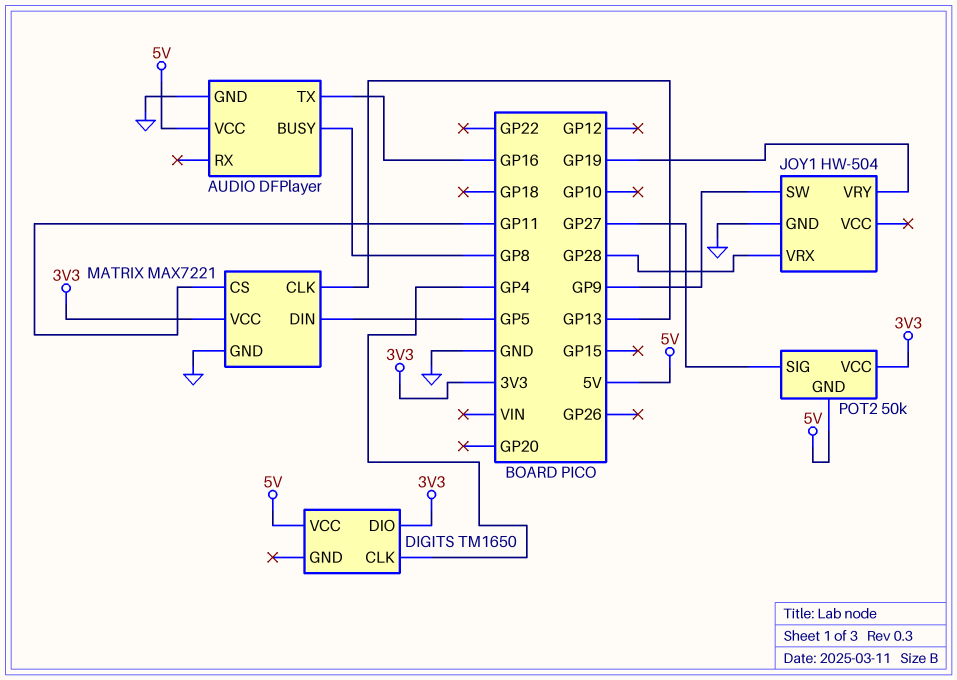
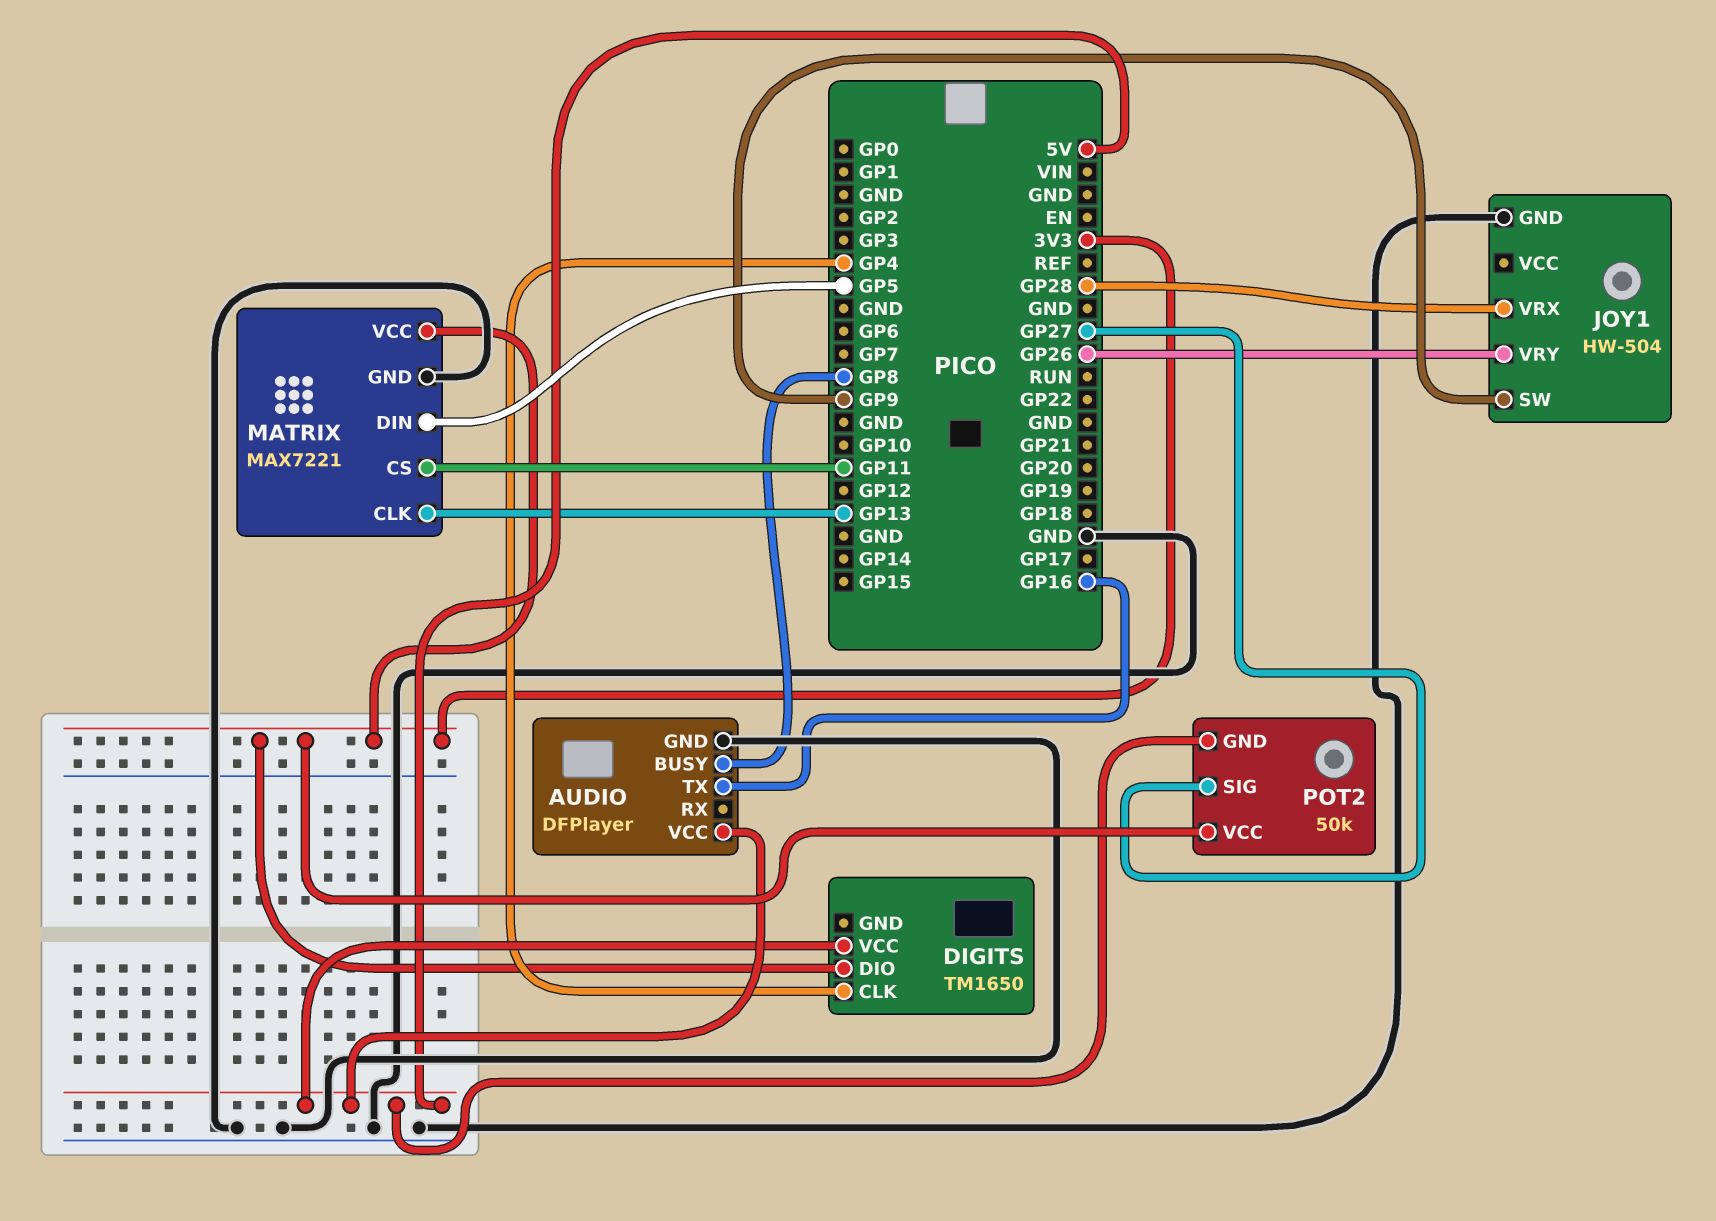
JOY1 pin VRY: GP19 -> GP26

